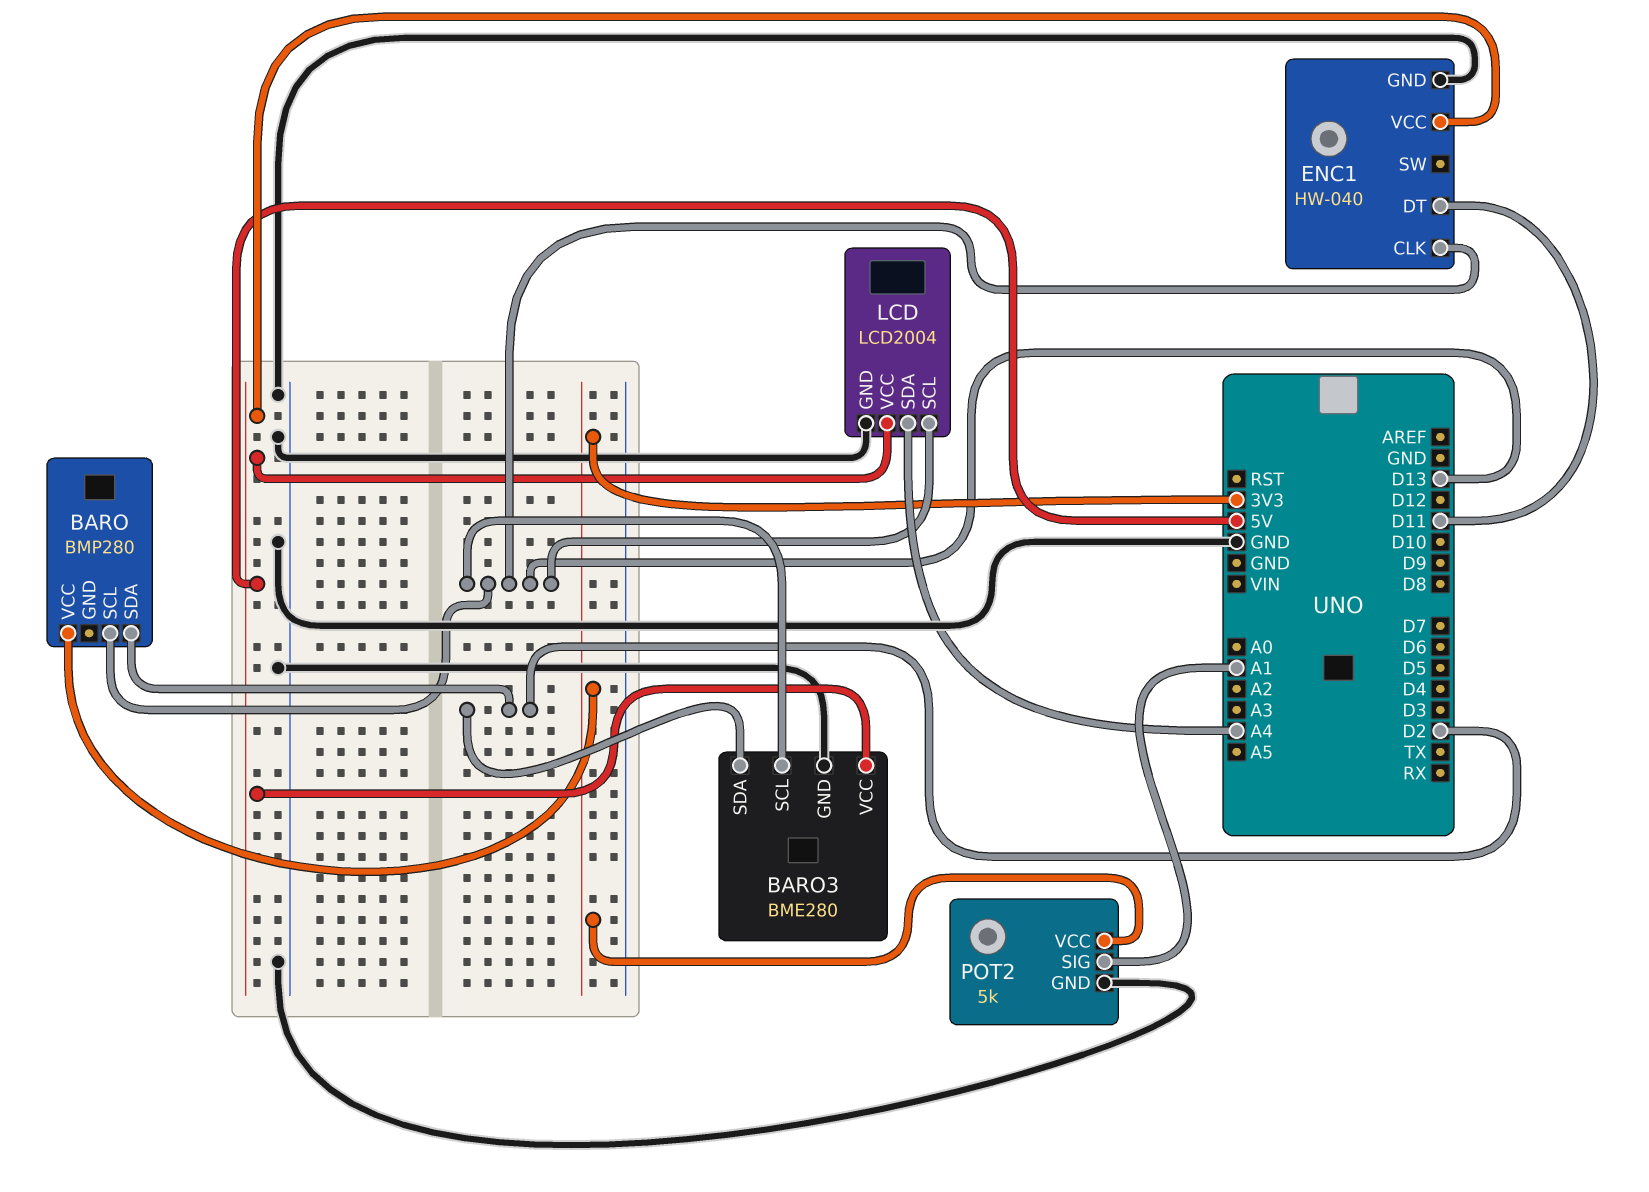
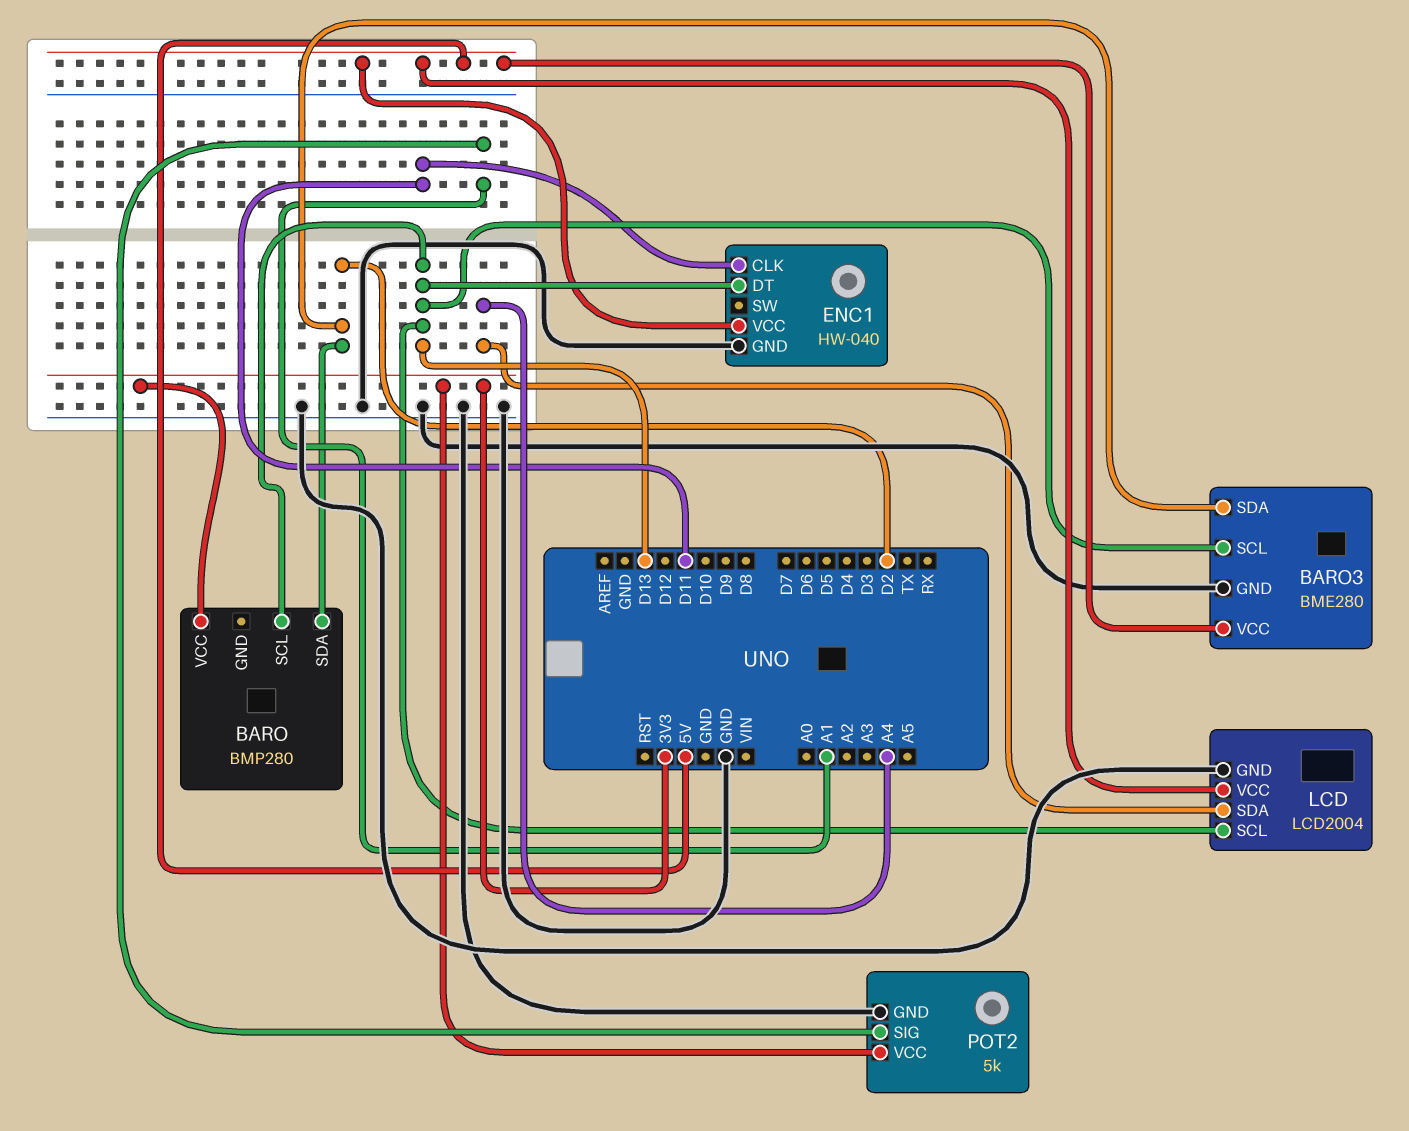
ENC1 pin CLK: D13 -> D11
ENC1 pin DT: D11 -> D13

